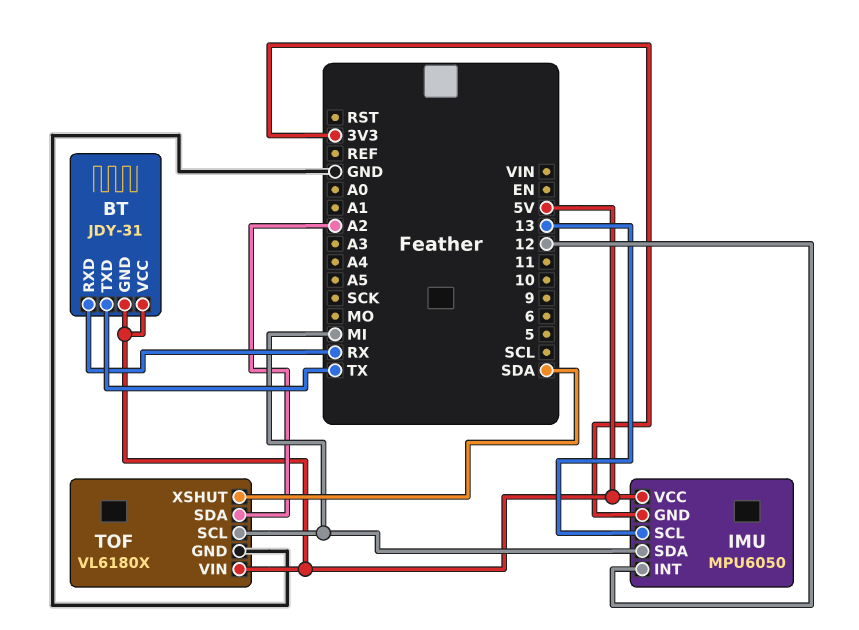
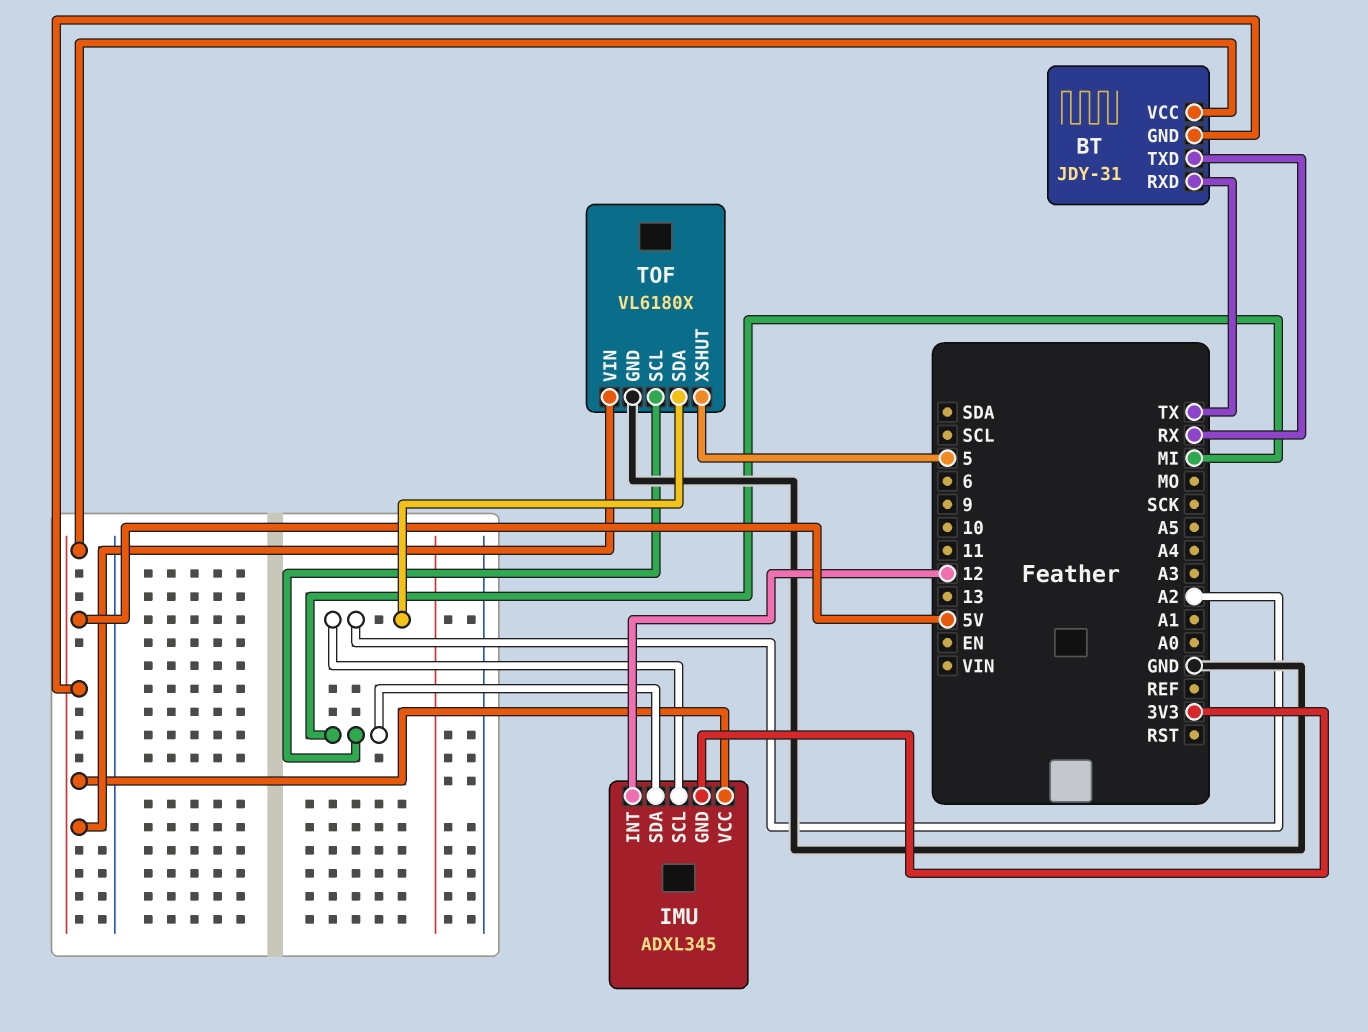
BT pin RXD: RX -> TX
BT pin TXD: TX -> RX
IMU: MPU6050 -> ADXL345
IMU pin SCL: 13 -> A2
TOF pin XSHUT: SDA -> 5

